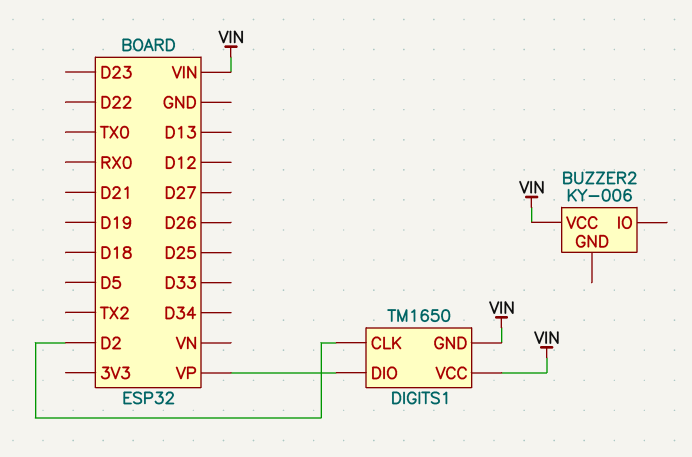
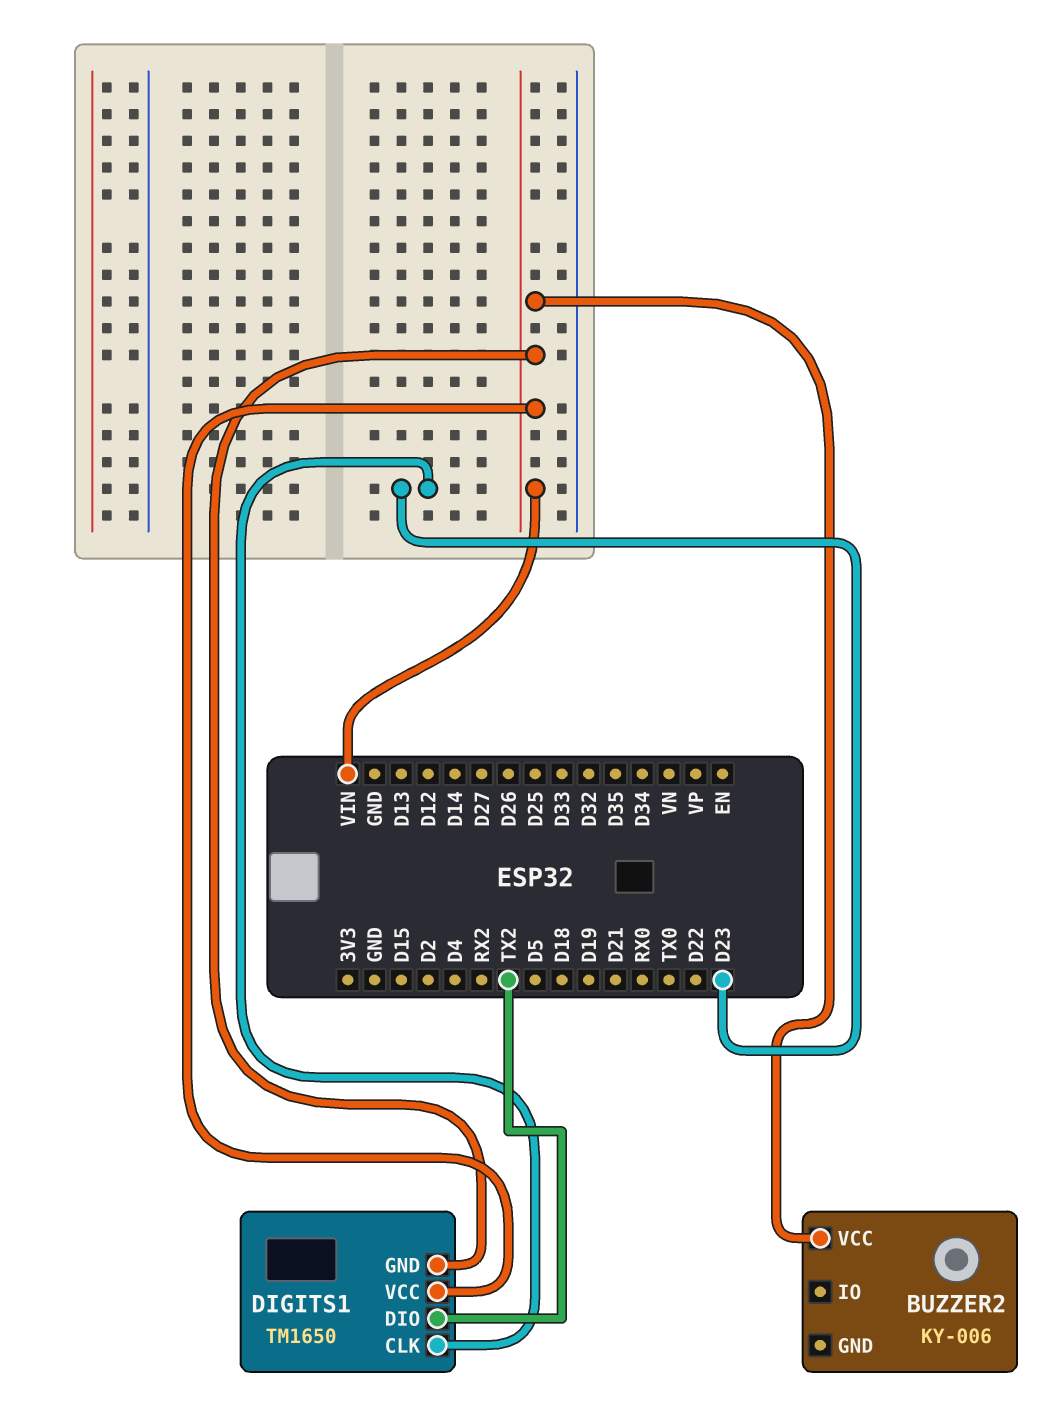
DIGITS1 pin CLK: D2 -> D23
DIGITS1 pin DIO: VP -> TX2

